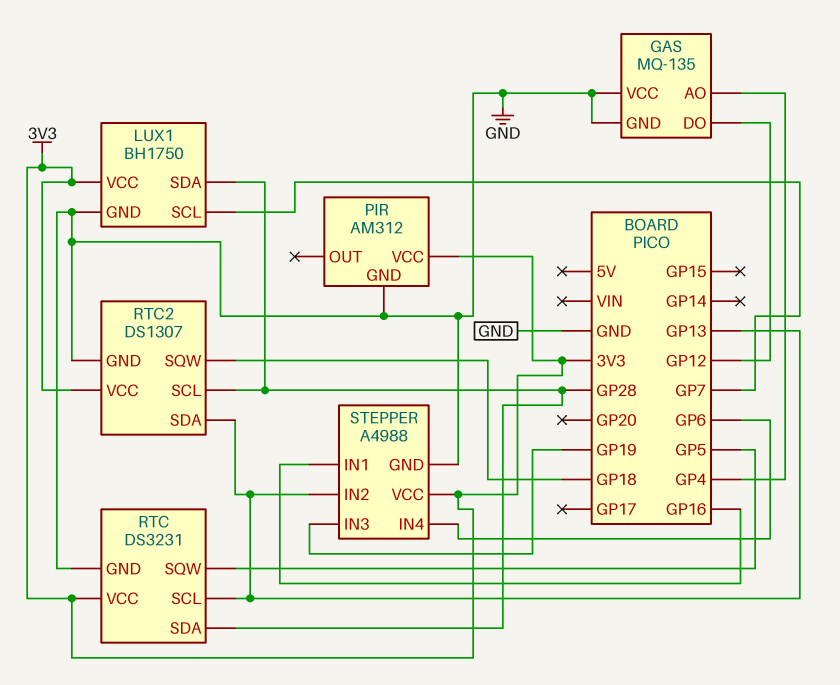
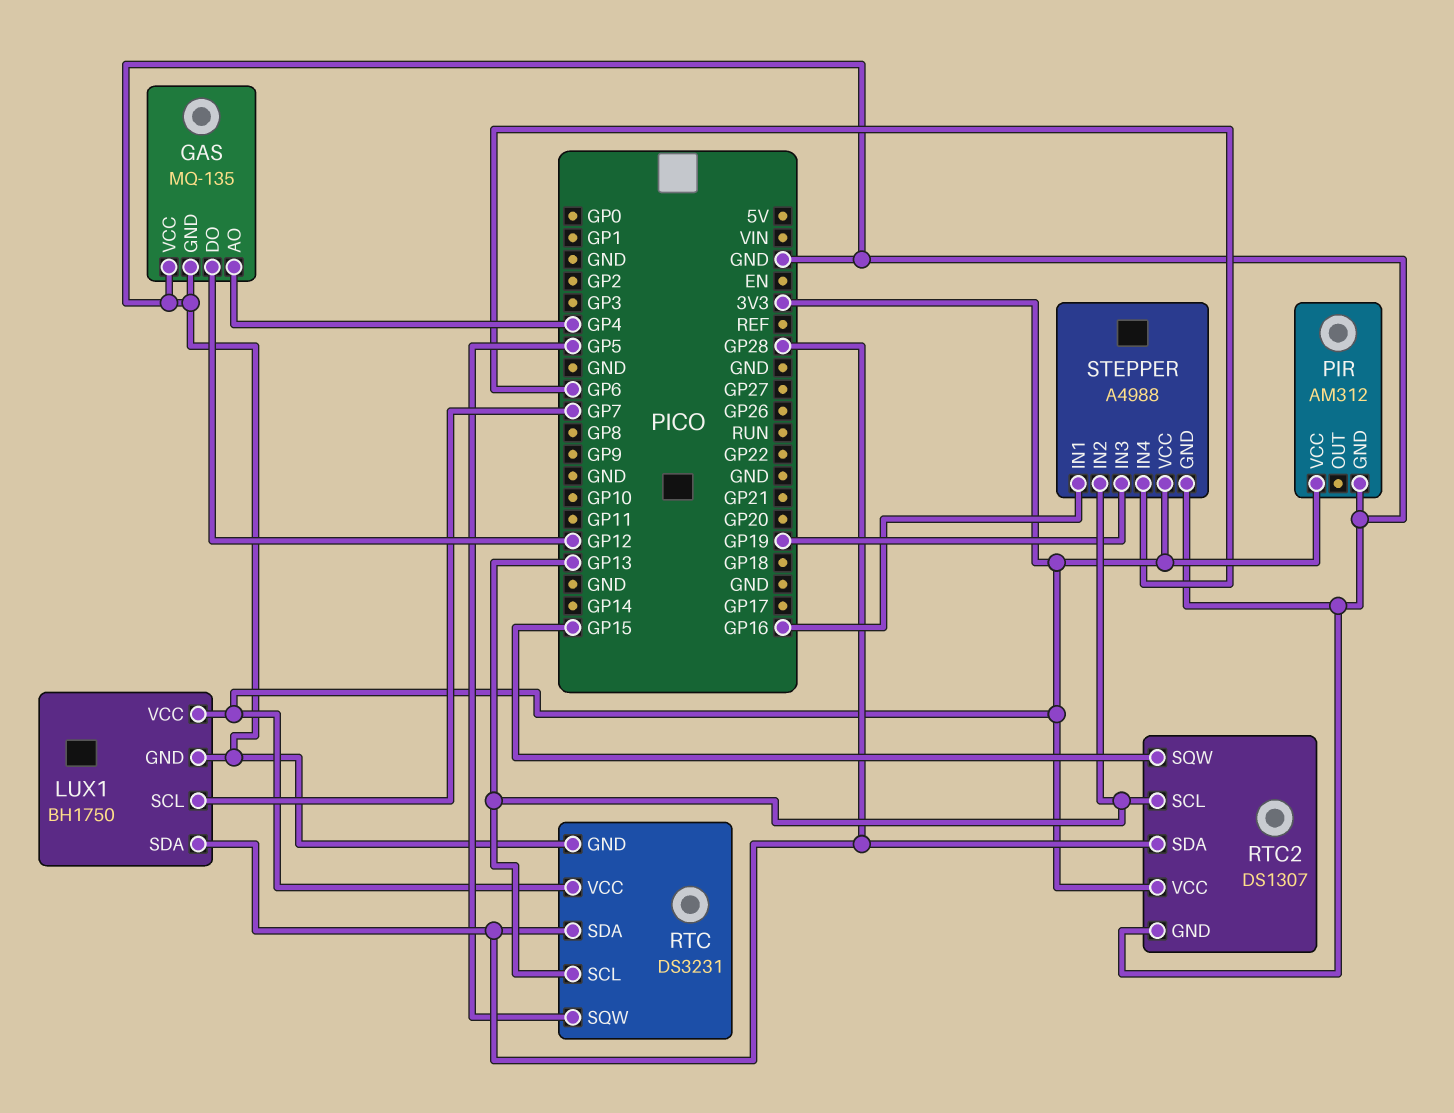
RTC2 pin SCL: GP28 -> GP13
RTC2 pin SDA: GP13 -> GP28
RTC2 pin SQW: GP18 -> GP15

